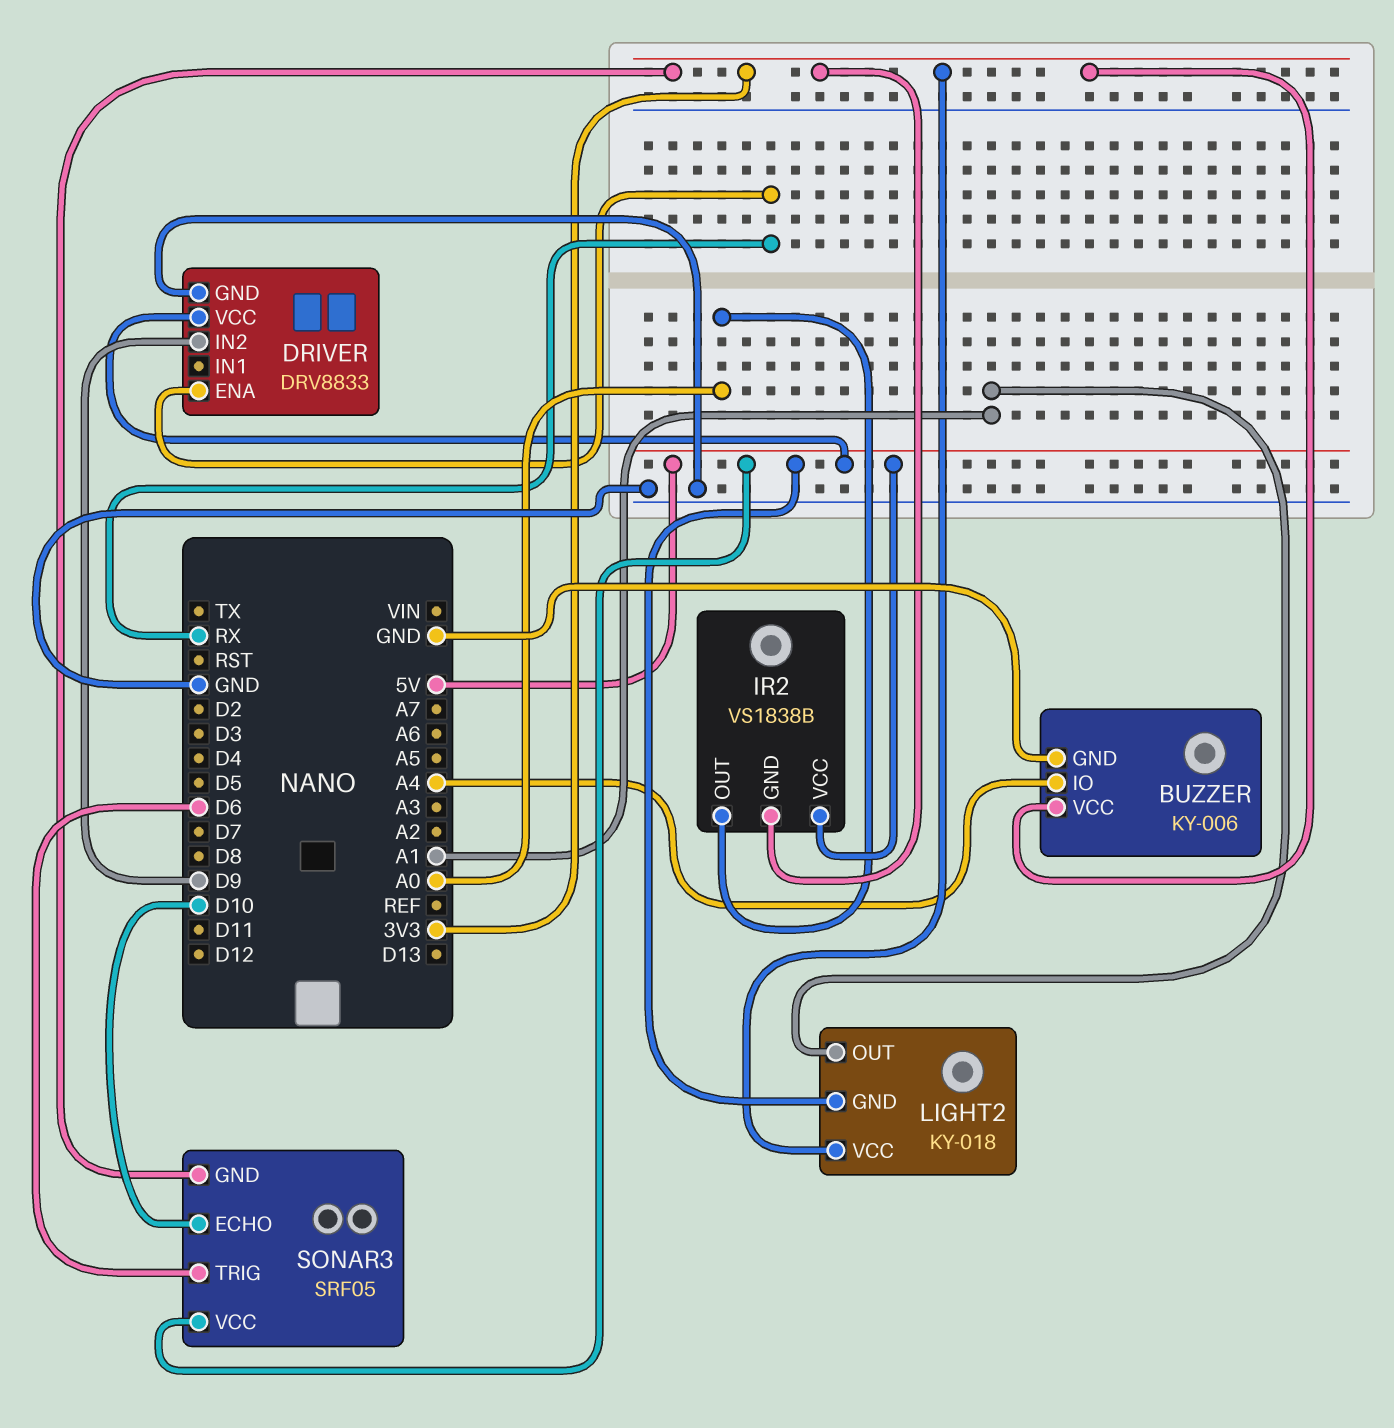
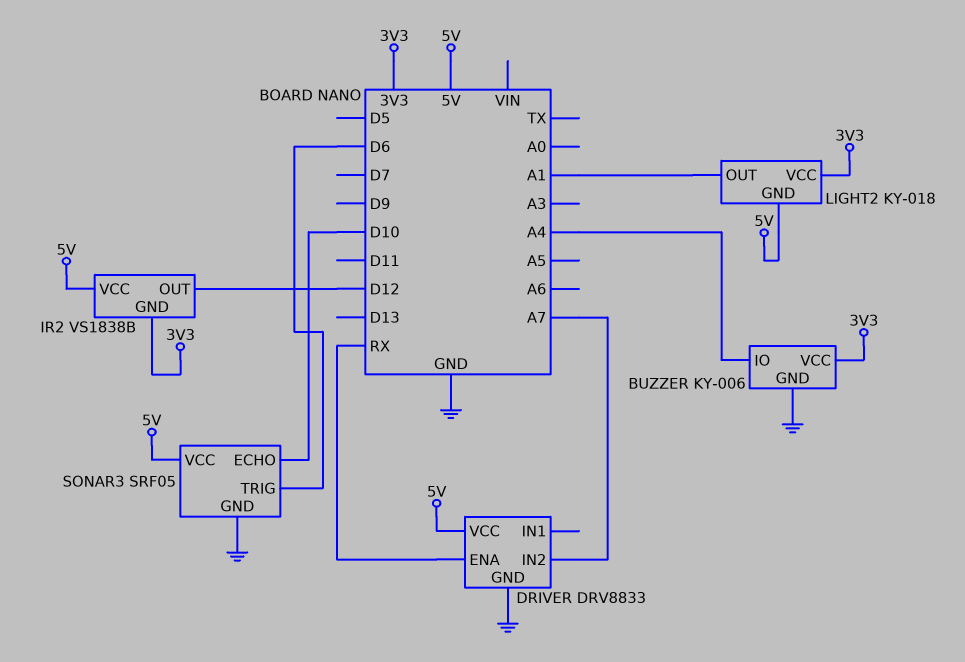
DRIVER pin IN2: D9 -> A7
IR2 pin OUT: A0 -> D12
SONAR3 pin GND: 3V3 -> GND

